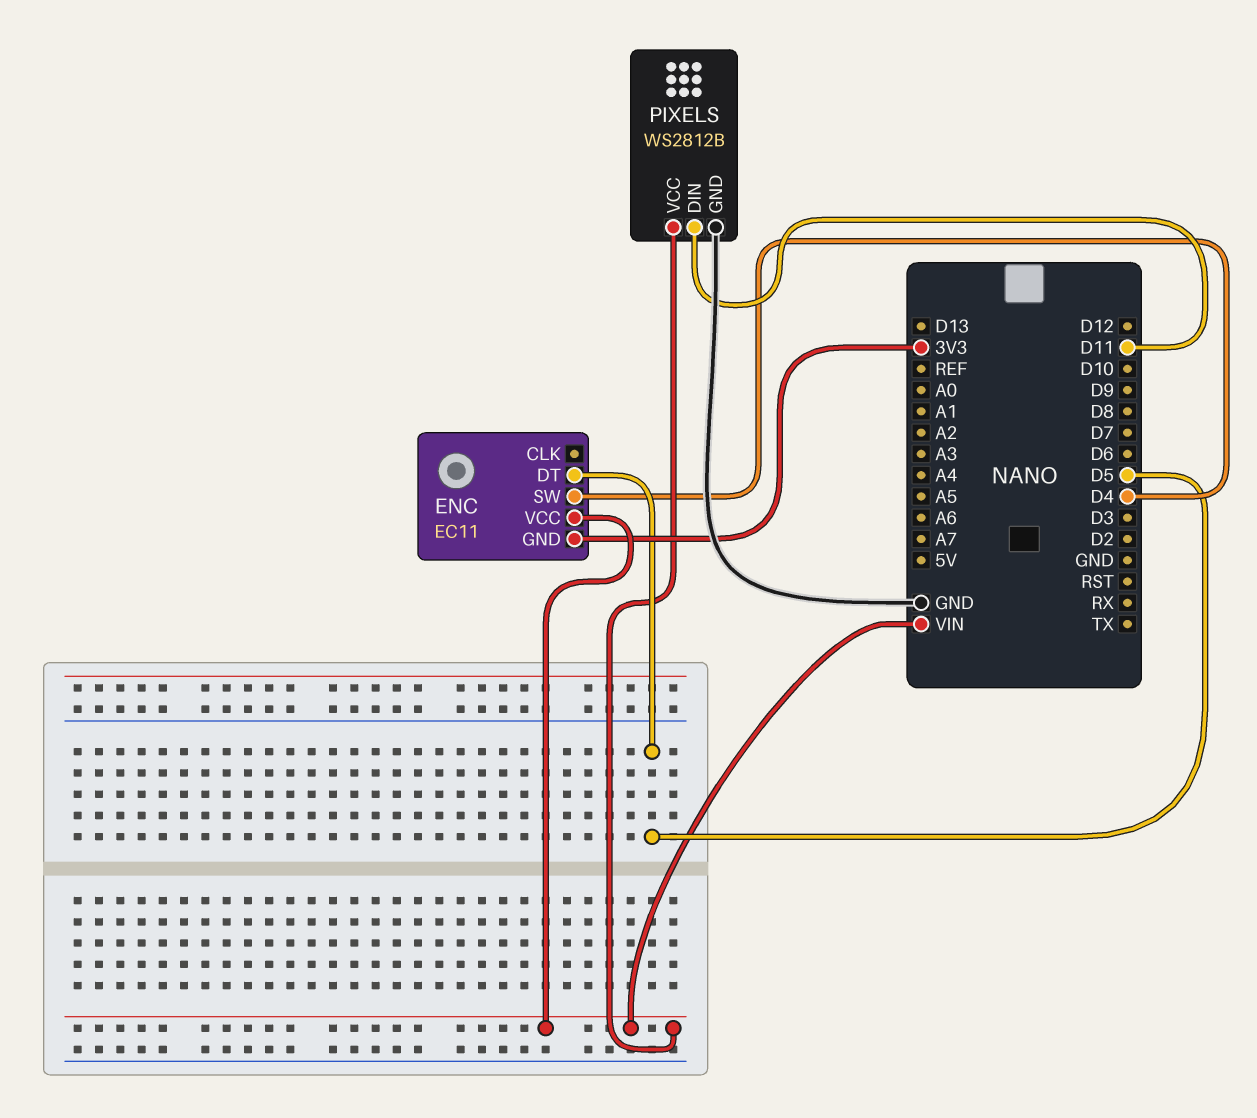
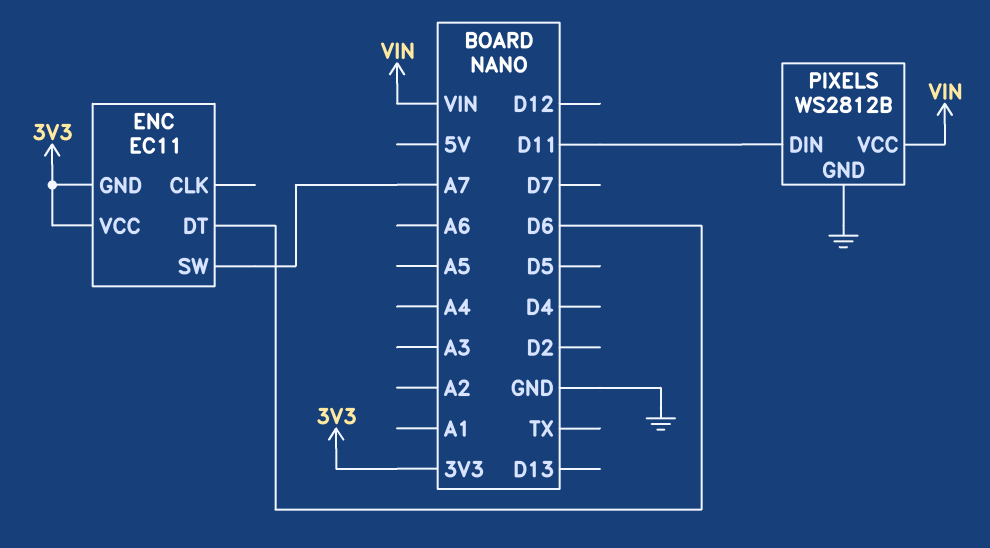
ENC pin DT: D5 -> D6
ENC pin SW: D4 -> A7
ENC pin VCC: VIN -> 3V3

